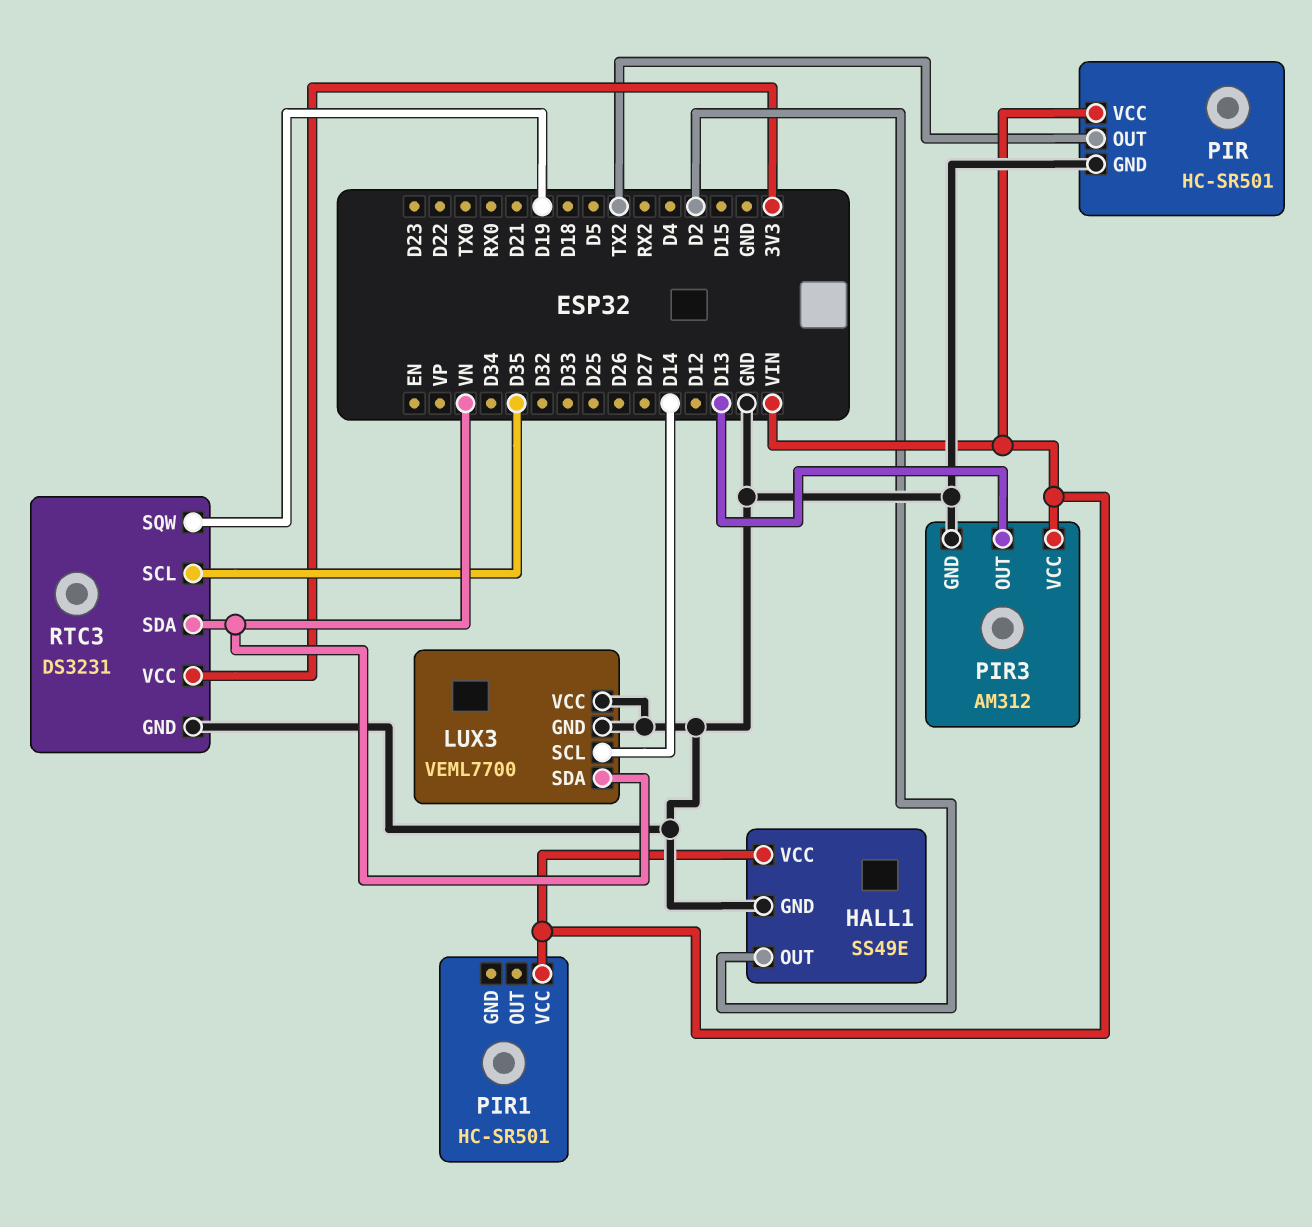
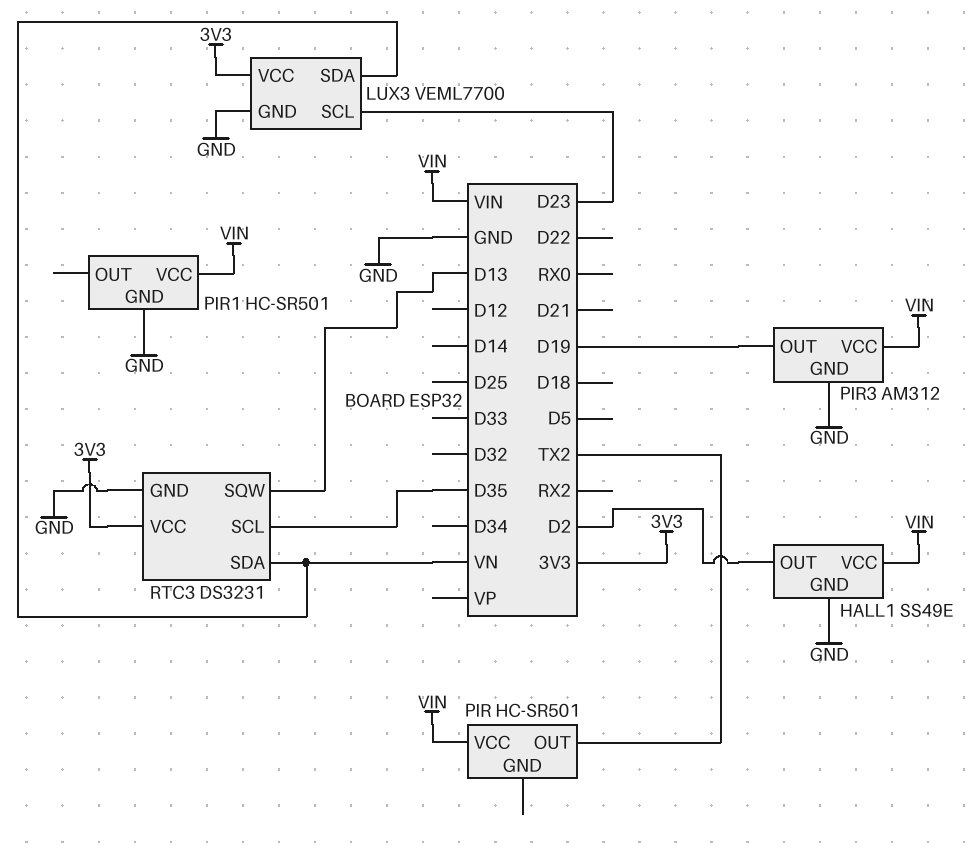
LUX3 pin SCL: D14 -> D23
LUX3 pin VCC: GND -> 3V3
PIR pin GND: GND -> none
PIR1 pin GND: none -> GND
PIR3 pin OUT: D13 -> D19
RTC3 pin SQW: D19 -> D13

